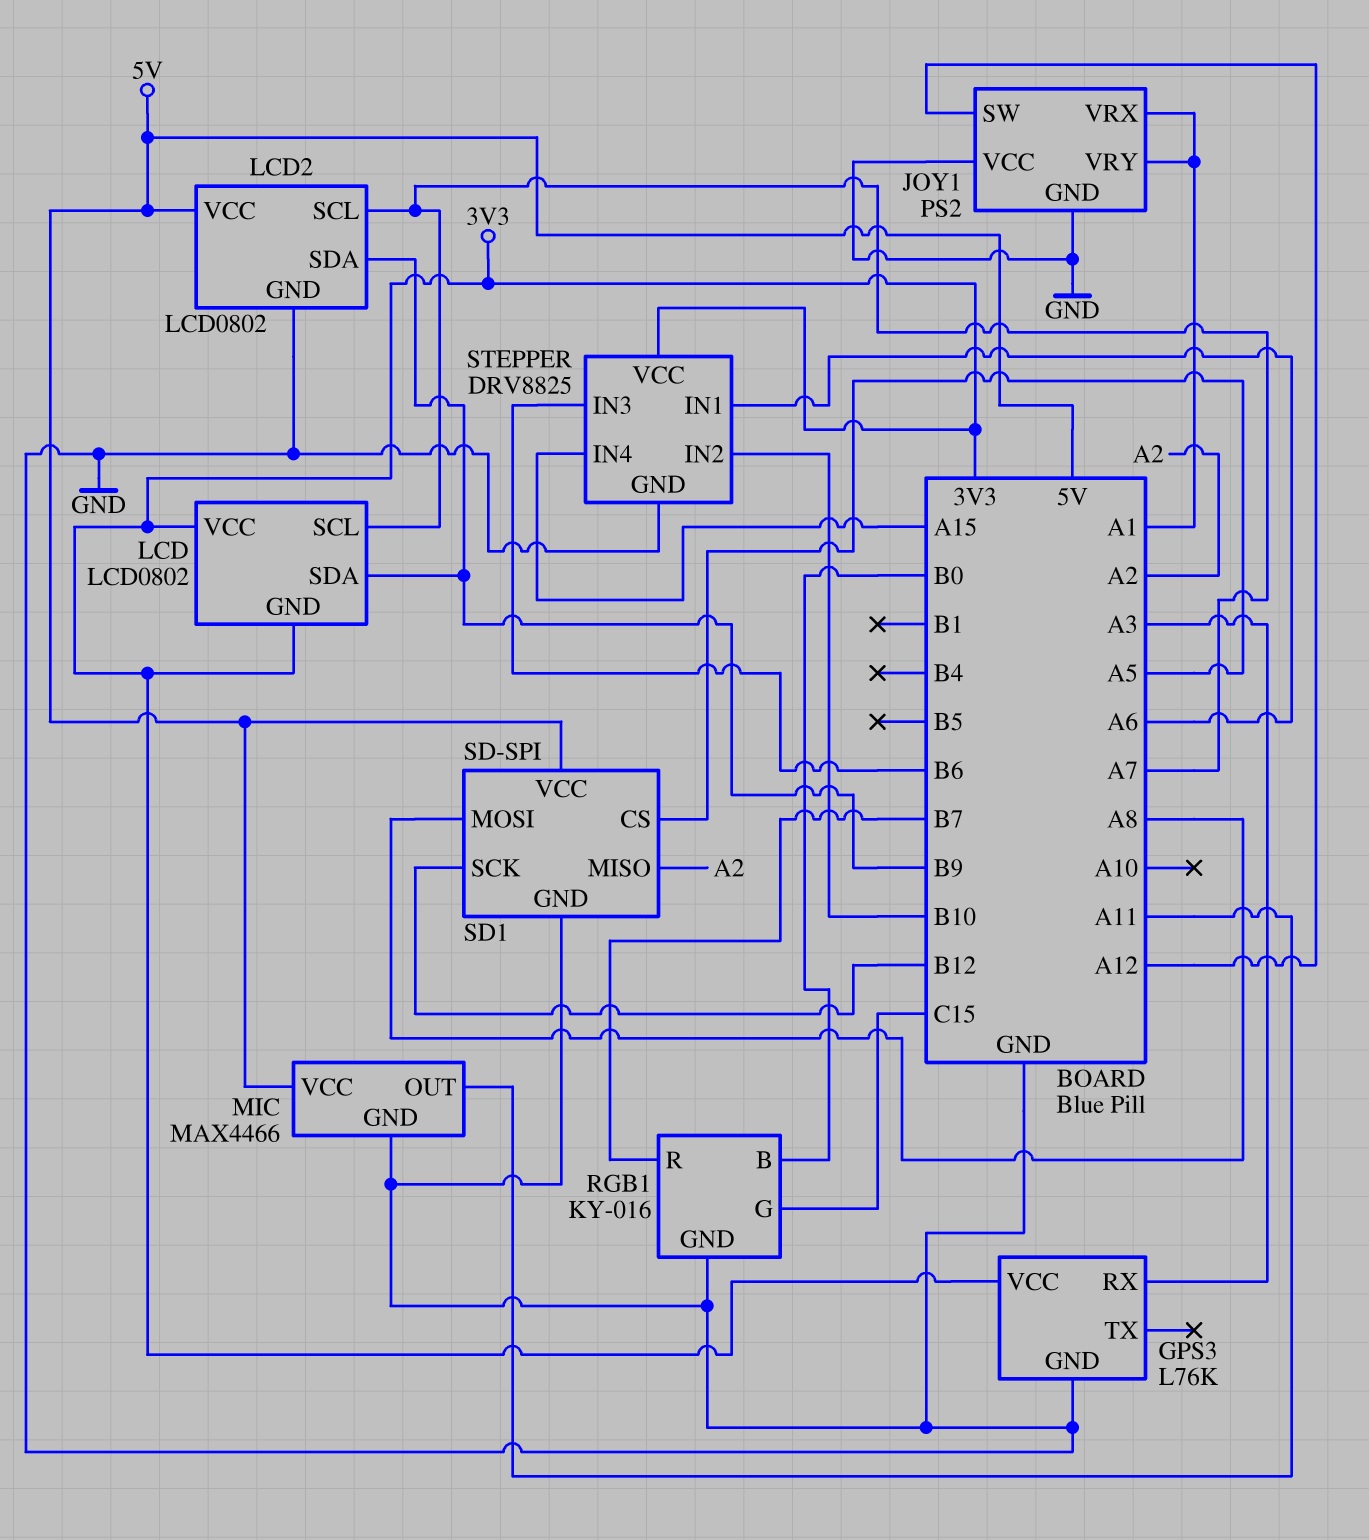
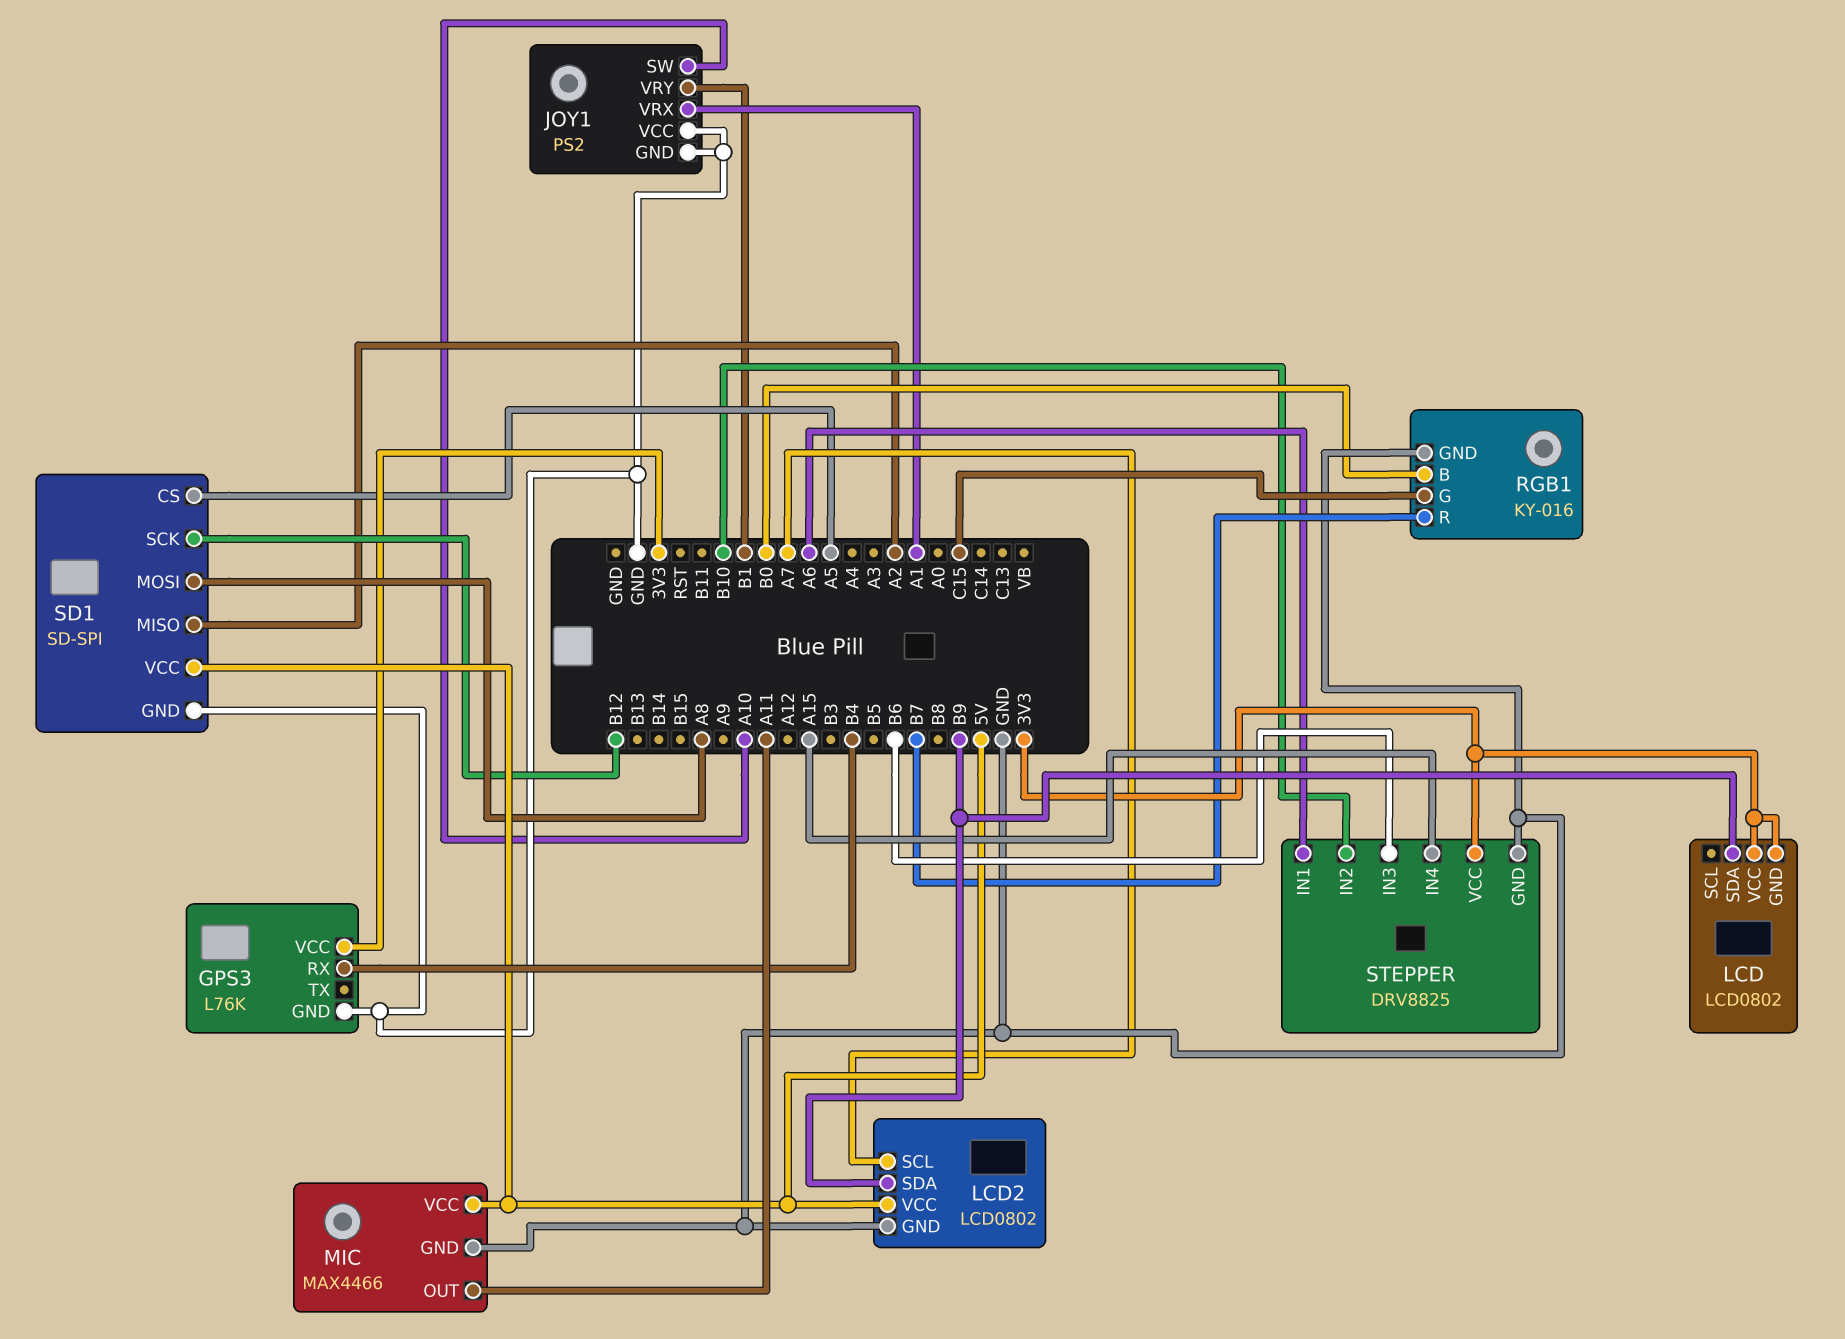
GPS3 pin RX: A3 -> B4
JOY1 pin SW: A12 -> A10
JOY1 pin VRY: A1 -> B1
LCD pin SCL: A7 -> none

